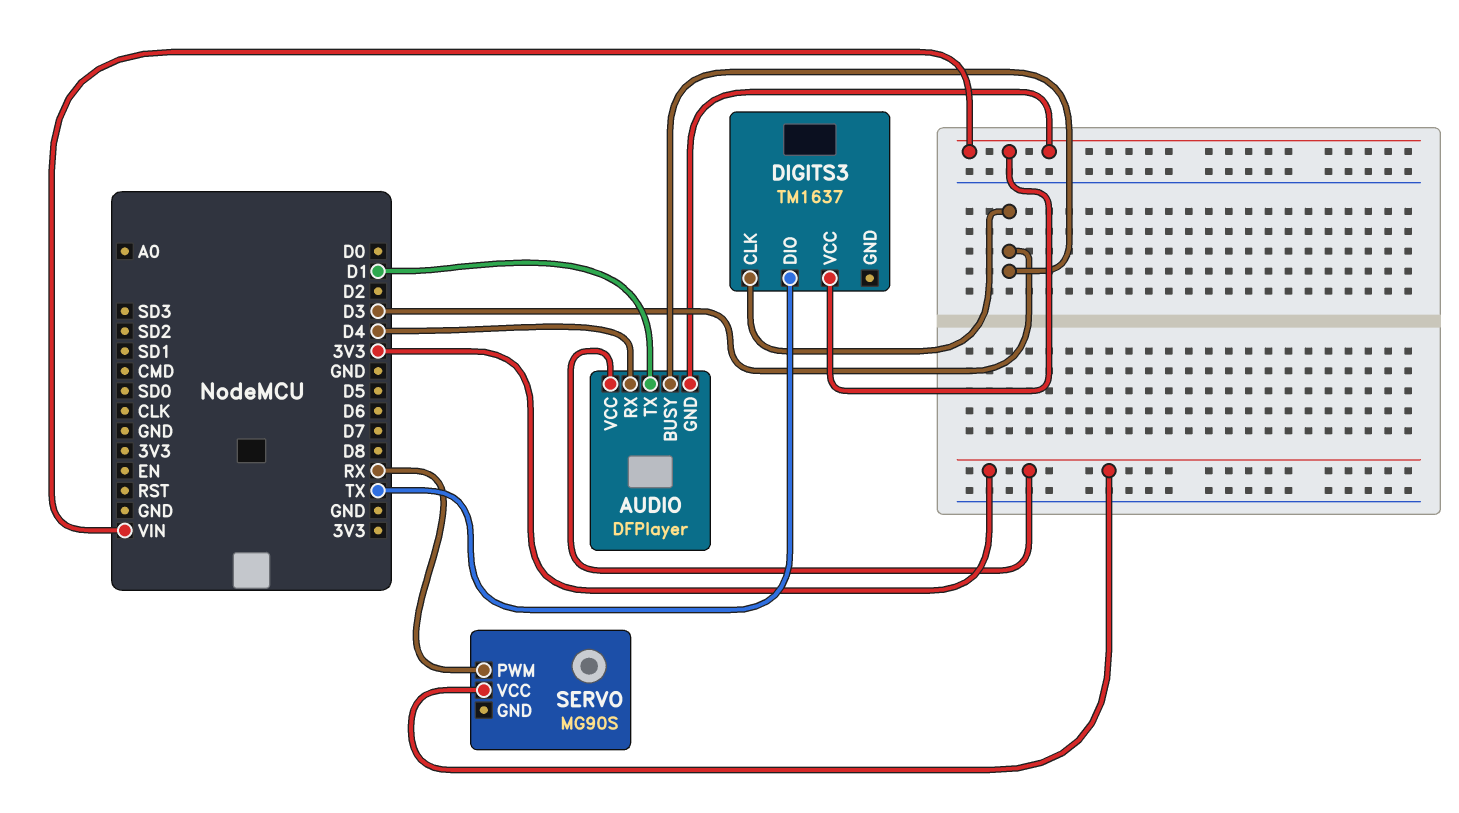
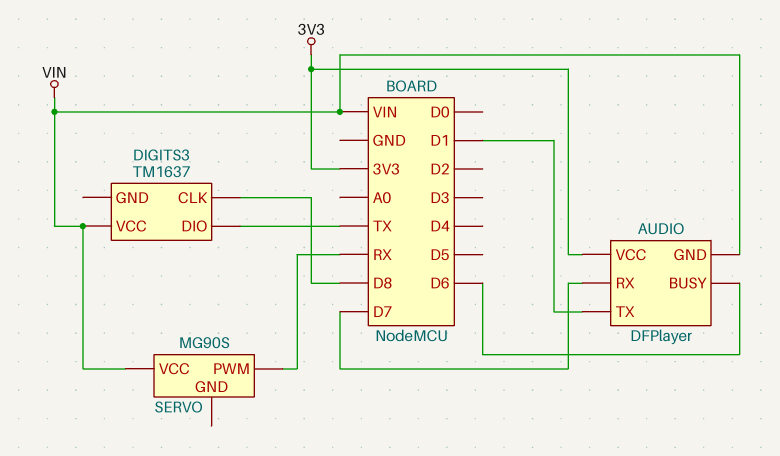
AUDIO pin BUSY: D3 -> D6
AUDIO pin RX: D4 -> D7
DIGITS3 pin CLK: D3 -> D8
SERVO pin VCC: 3V3 -> VIN

